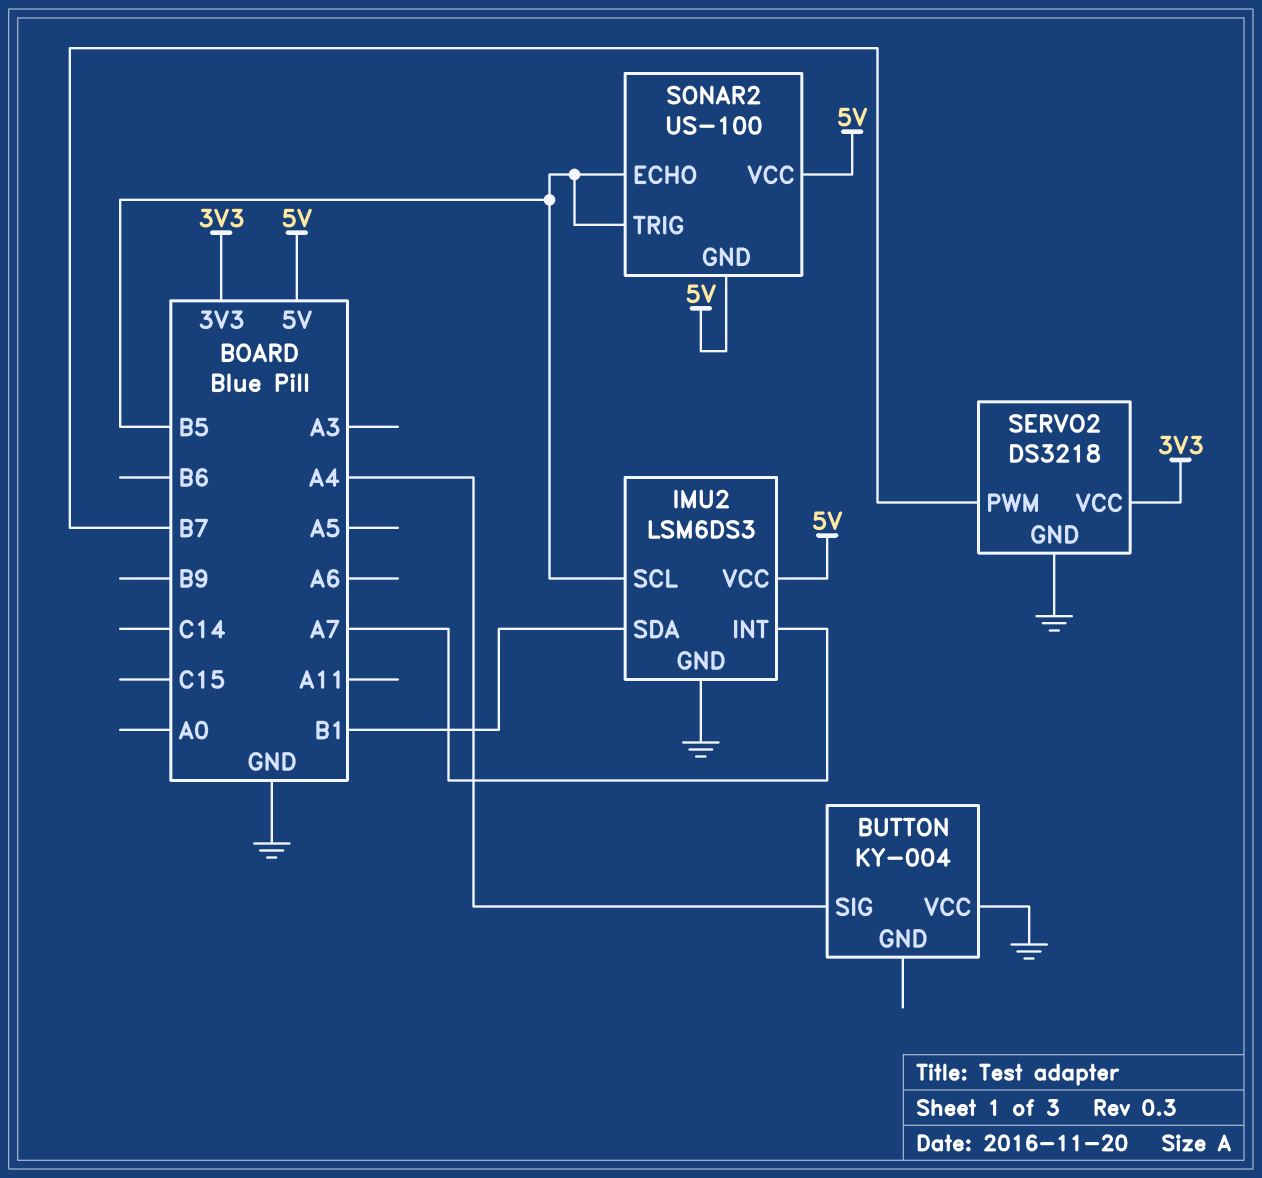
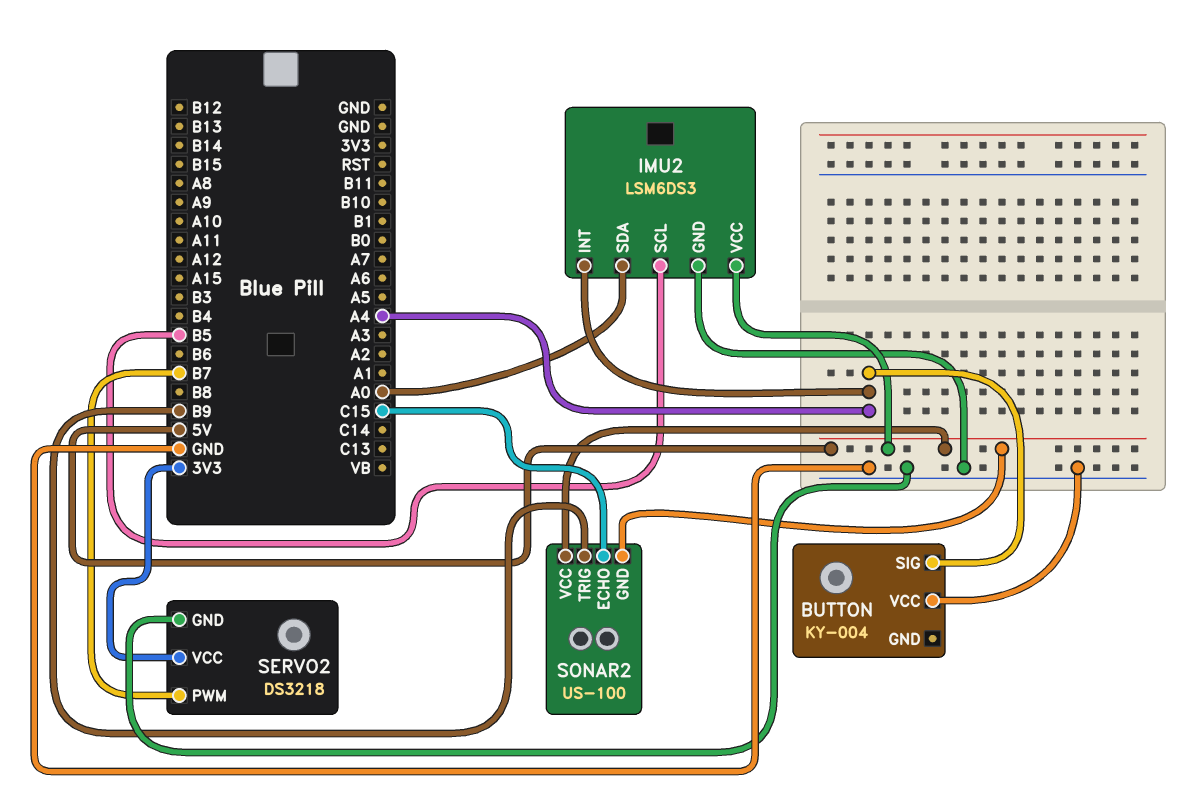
IMU2 pin INT: A7 -> A4
IMU2 pin SDA: B1 -> A0
SONAR2 pin ECHO: B5 -> C15
SONAR2 pin TRIG: B5 -> B9

